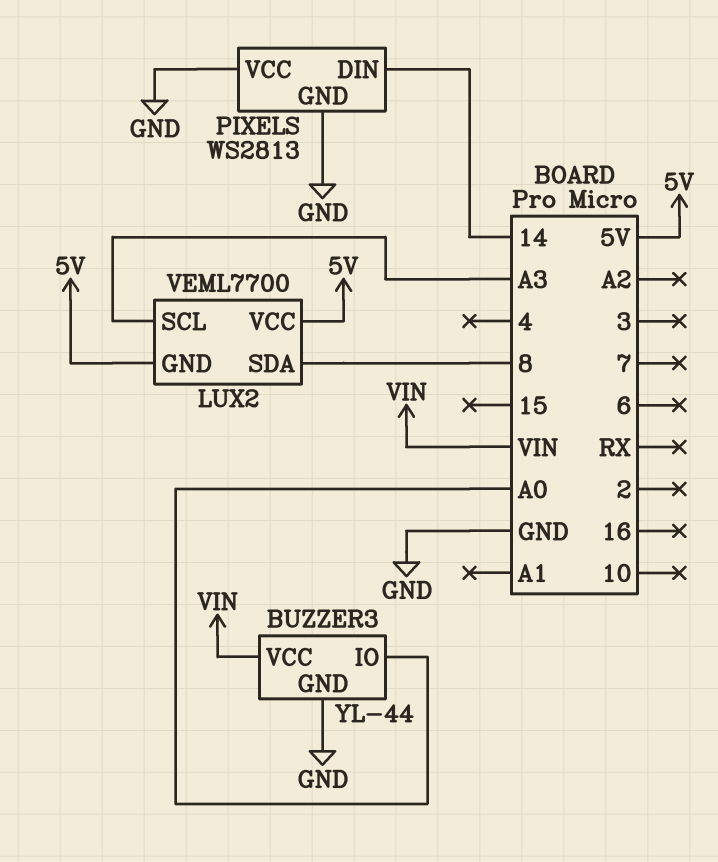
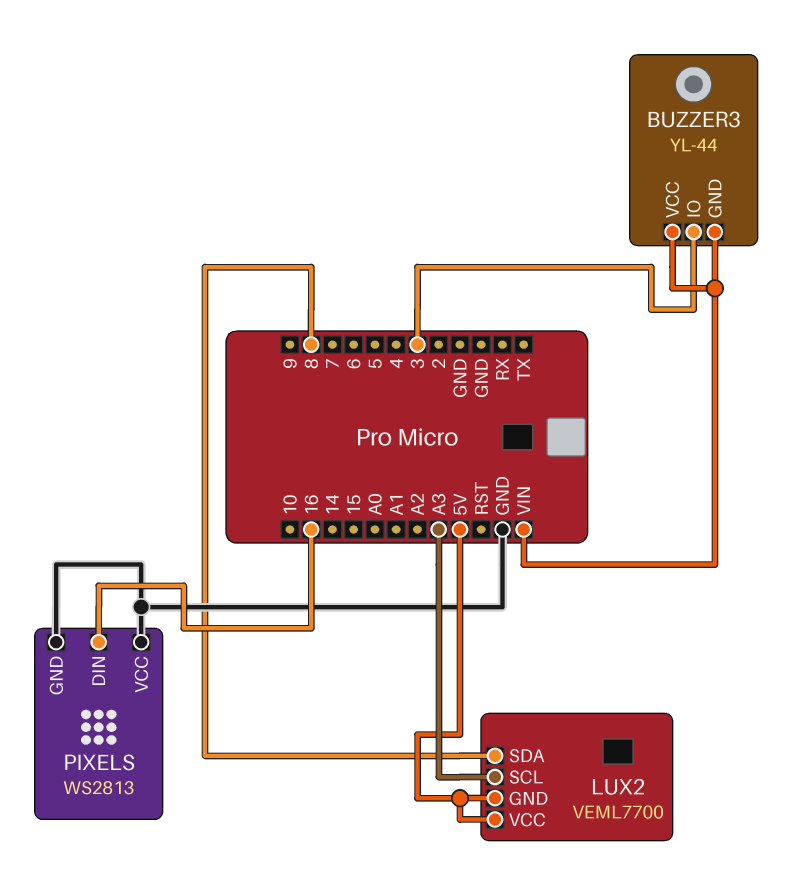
BUZZER3 pin GND: GND -> VIN
BUZZER3 pin IO: A0 -> 3
PIXELS pin DIN: 14 -> 16

